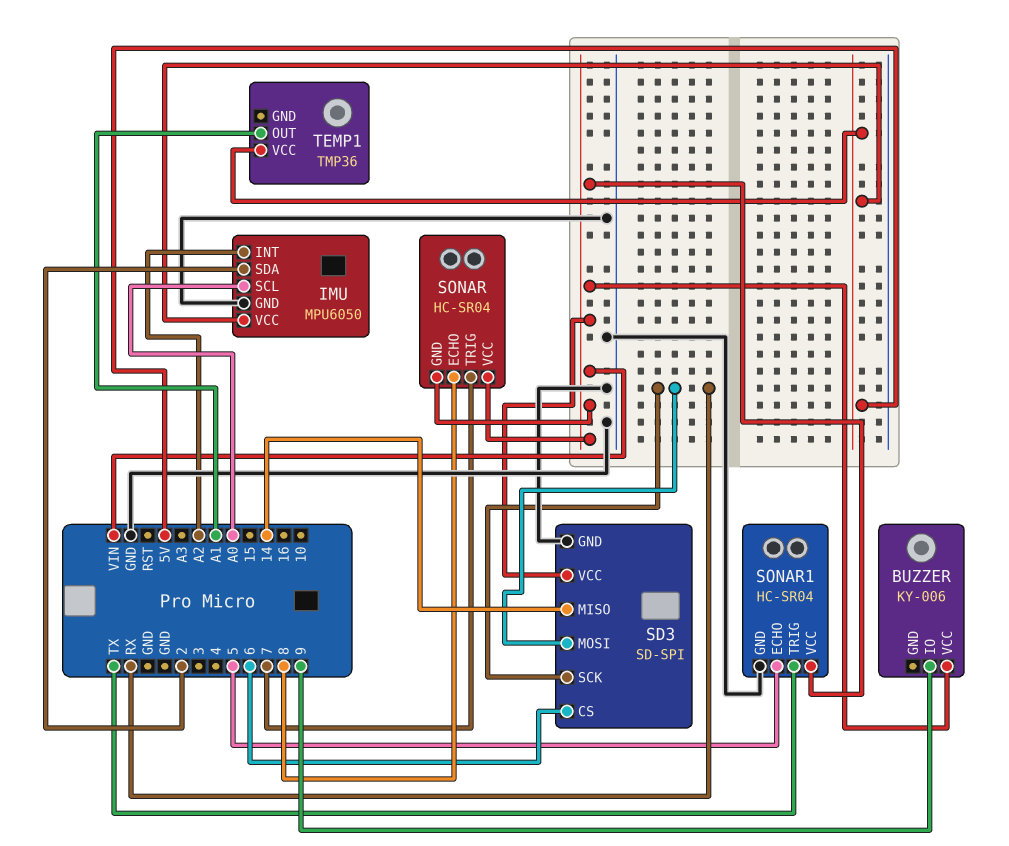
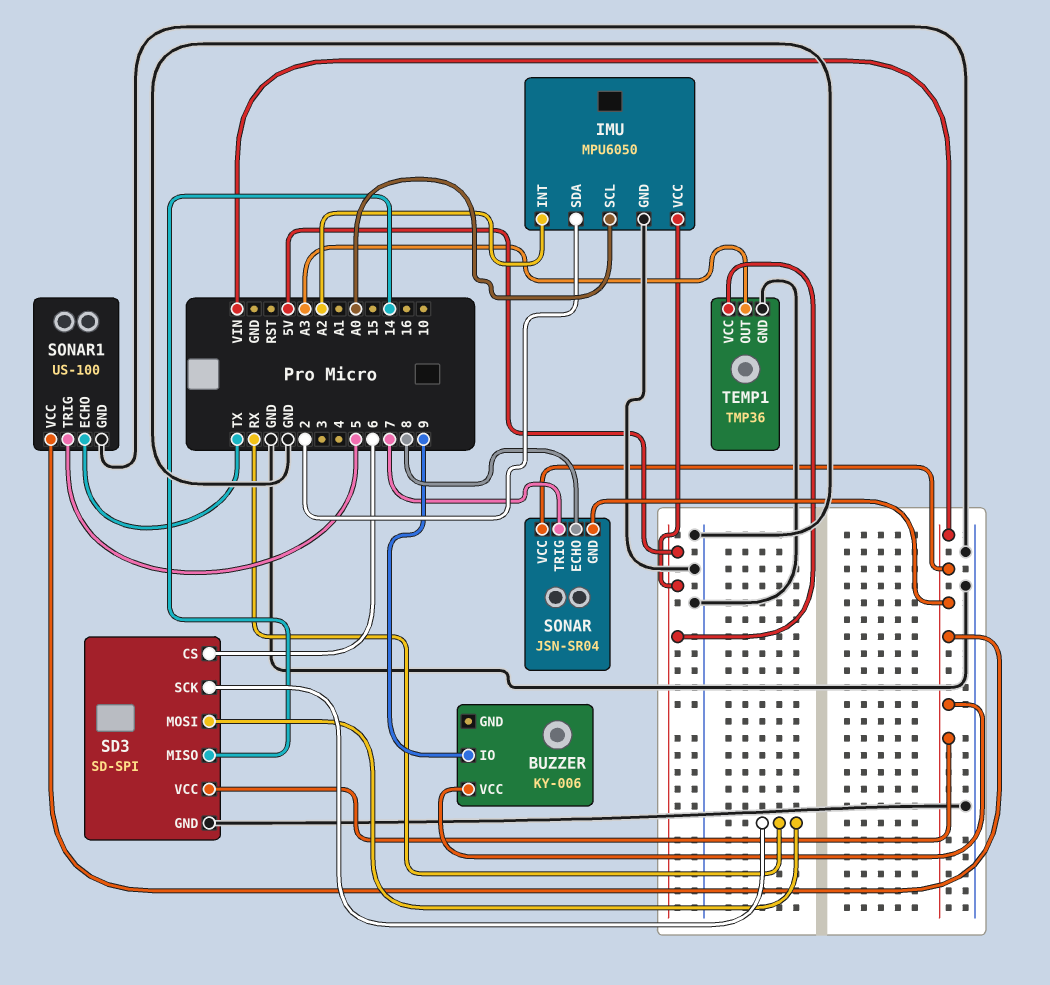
SONAR: HC-SR04 -> JSN-SR04
SONAR1: HC-SR04 -> US-100
SONAR1 pin ECHO: 5 -> TX
SONAR1 pin TRIG: TX -> 5
TEMP1 pin GND: none -> GND
TEMP1 pin OUT: A1 -> A3

